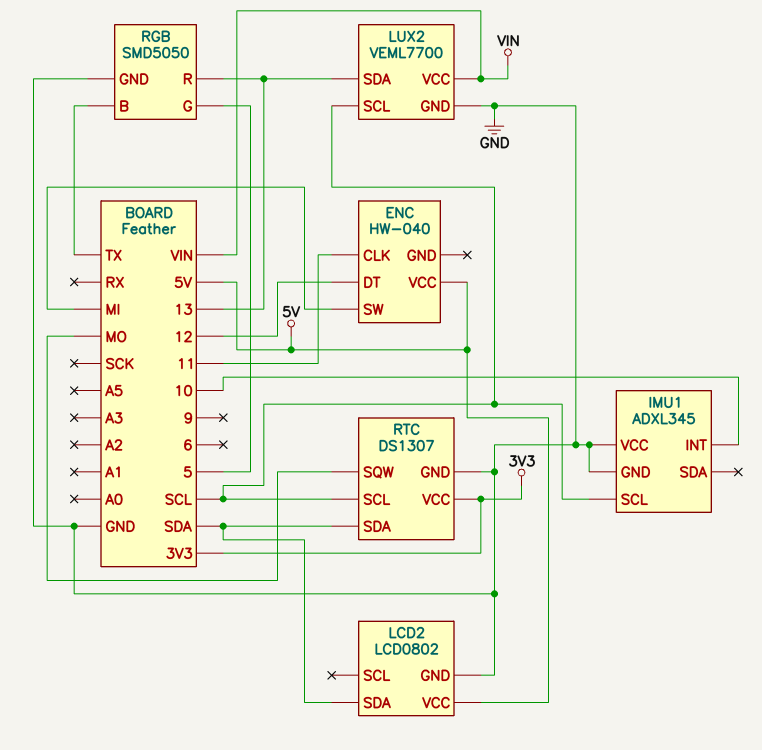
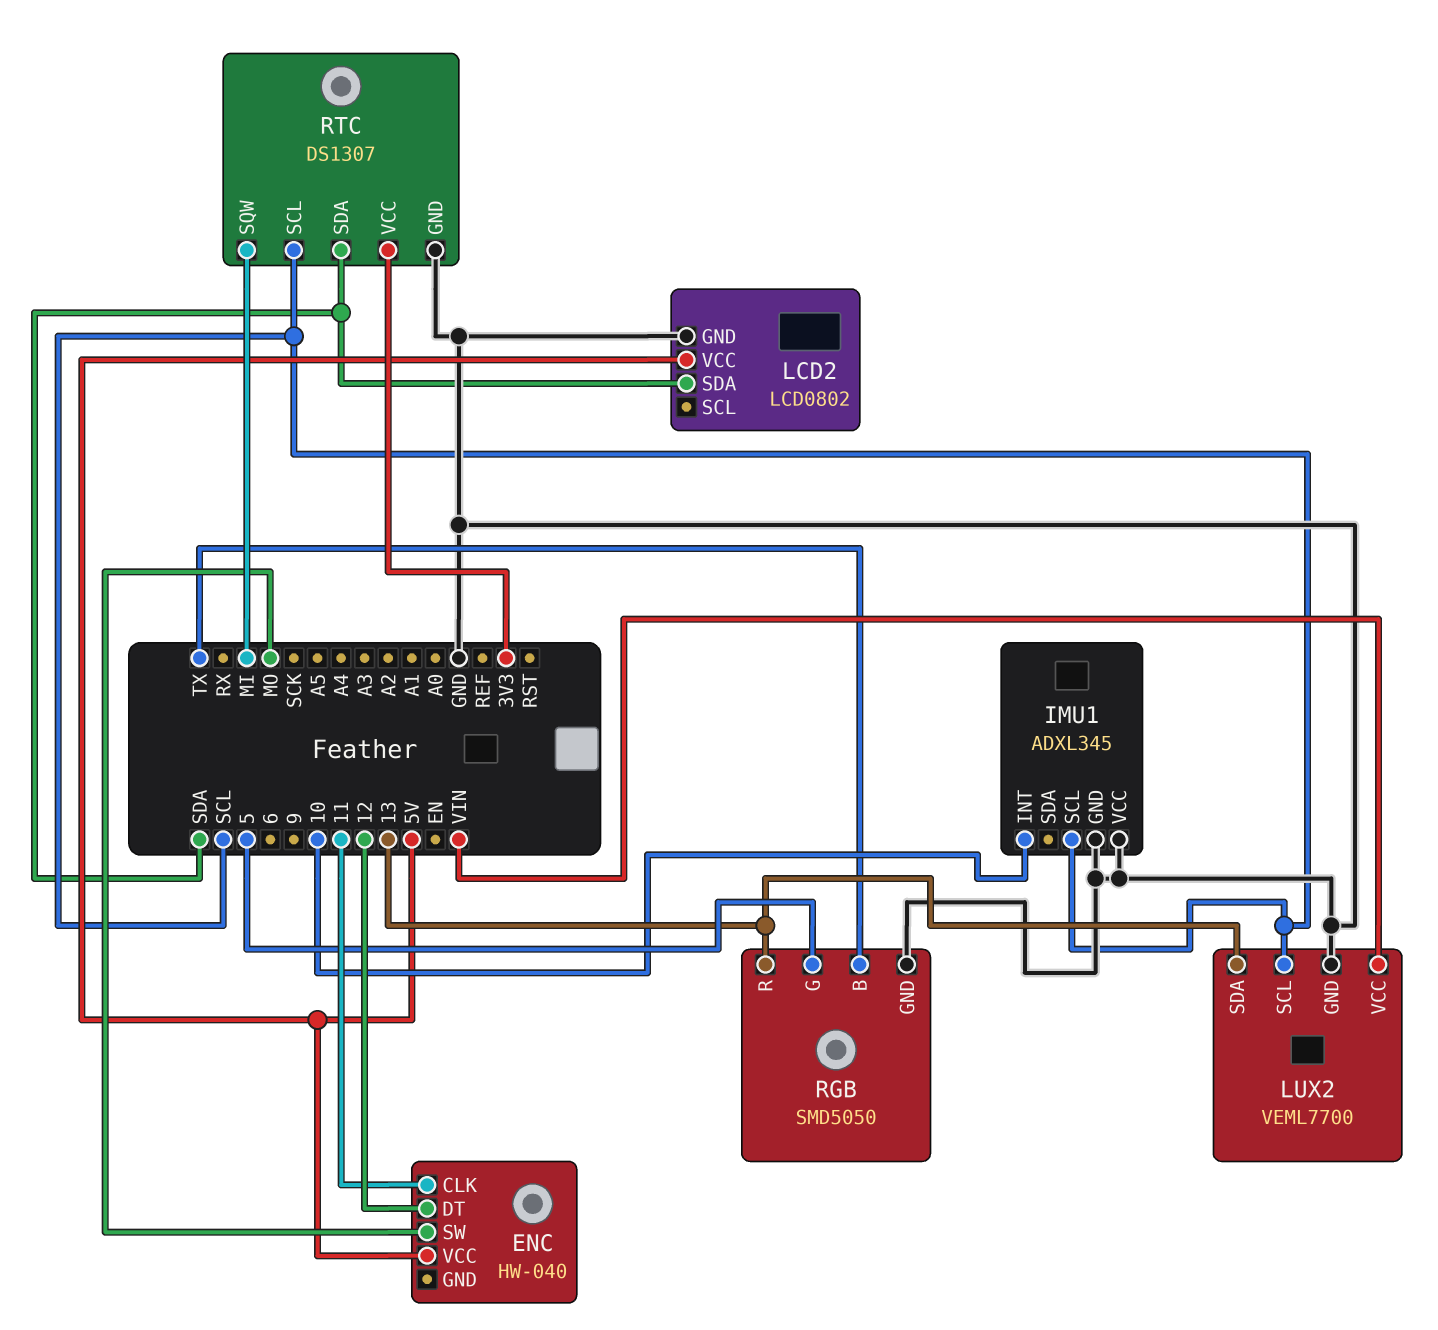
ENC pin SW: MI -> MO
RTC pin SQW: MO -> MI

